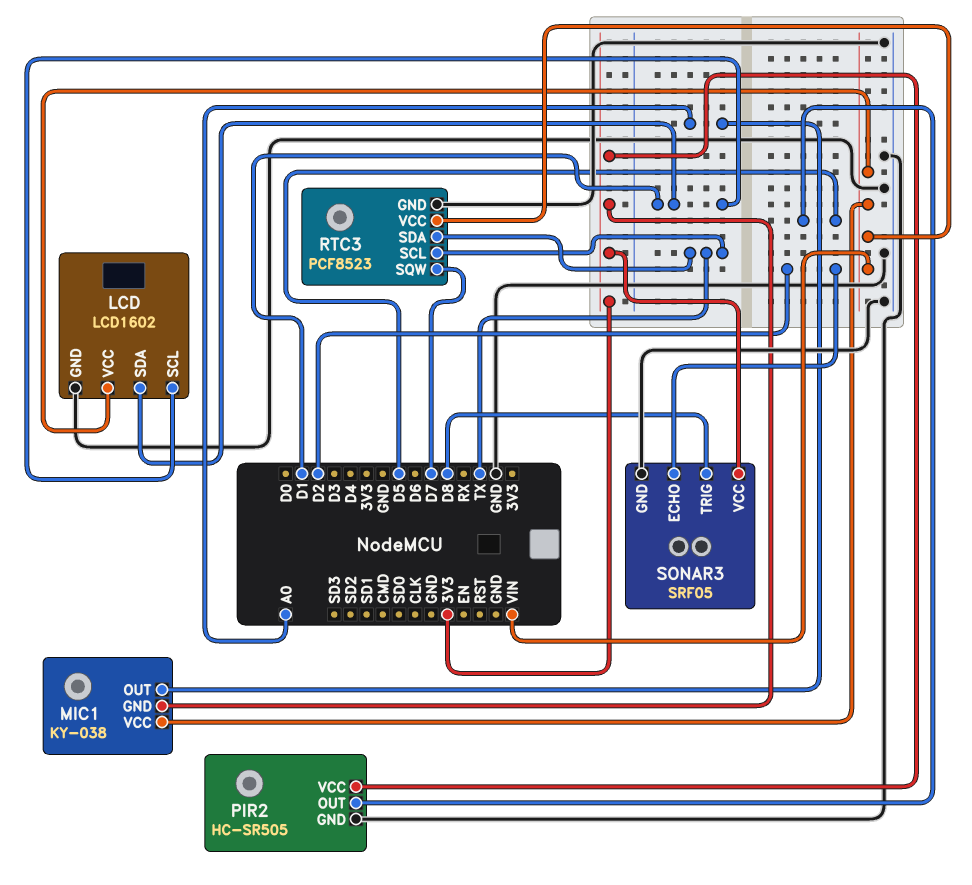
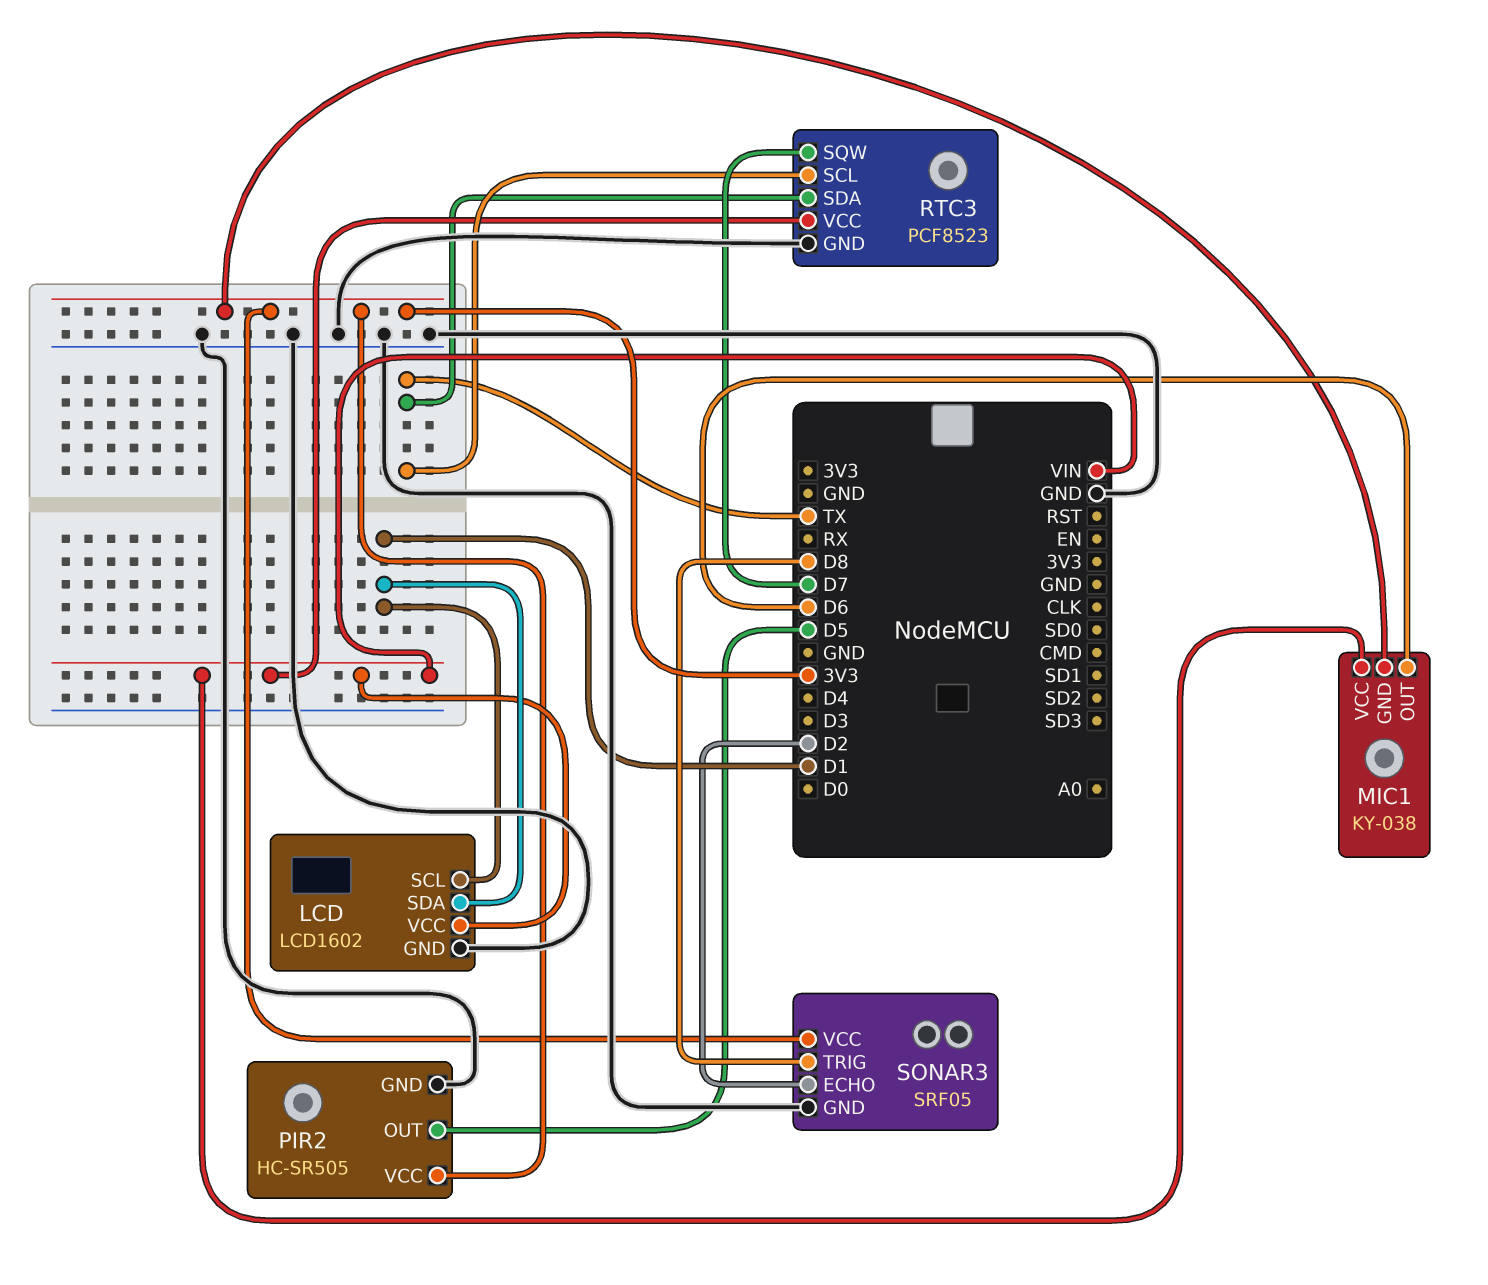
MIC1 pin OUT: A0 -> D6

